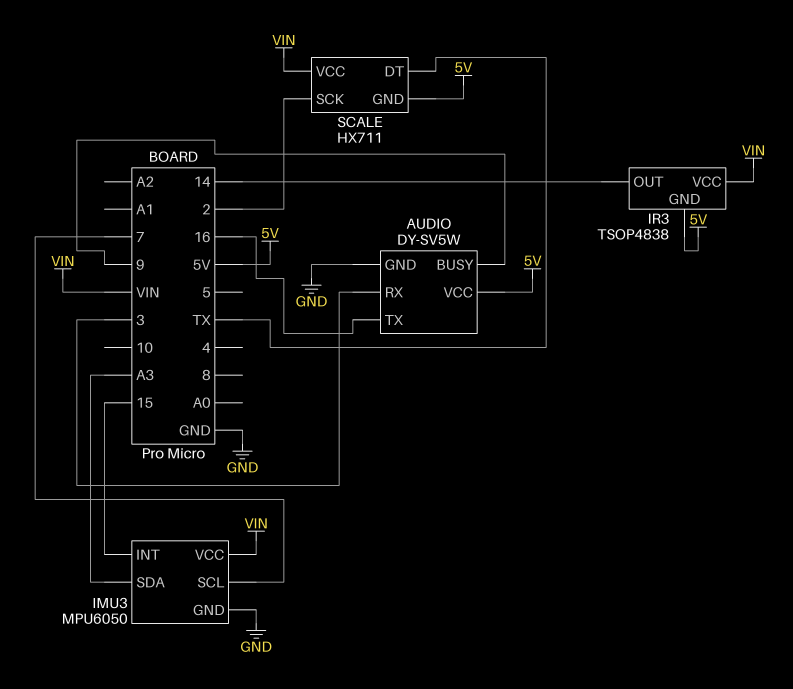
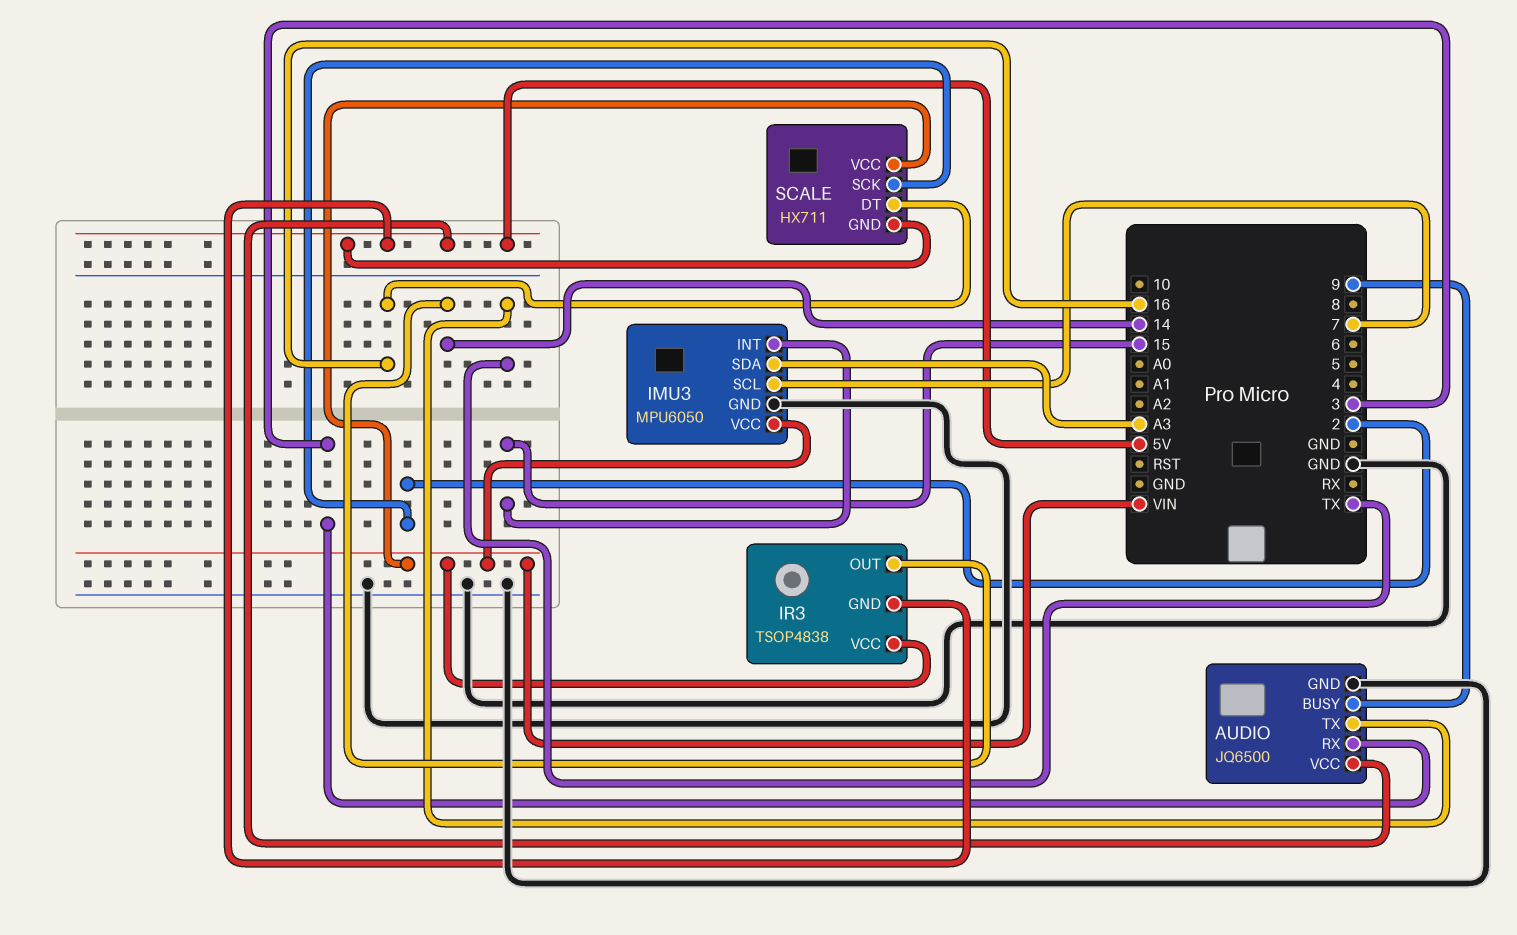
AUDIO: DY-SV5W -> JQ6500
AUDIO pin TX: 16 -> TX
SCALE pin DT: TX -> 16

